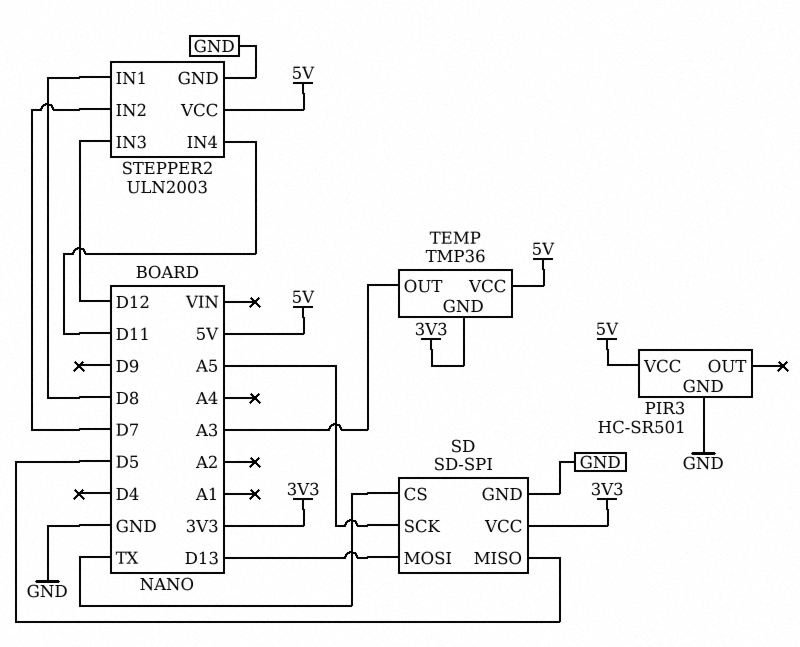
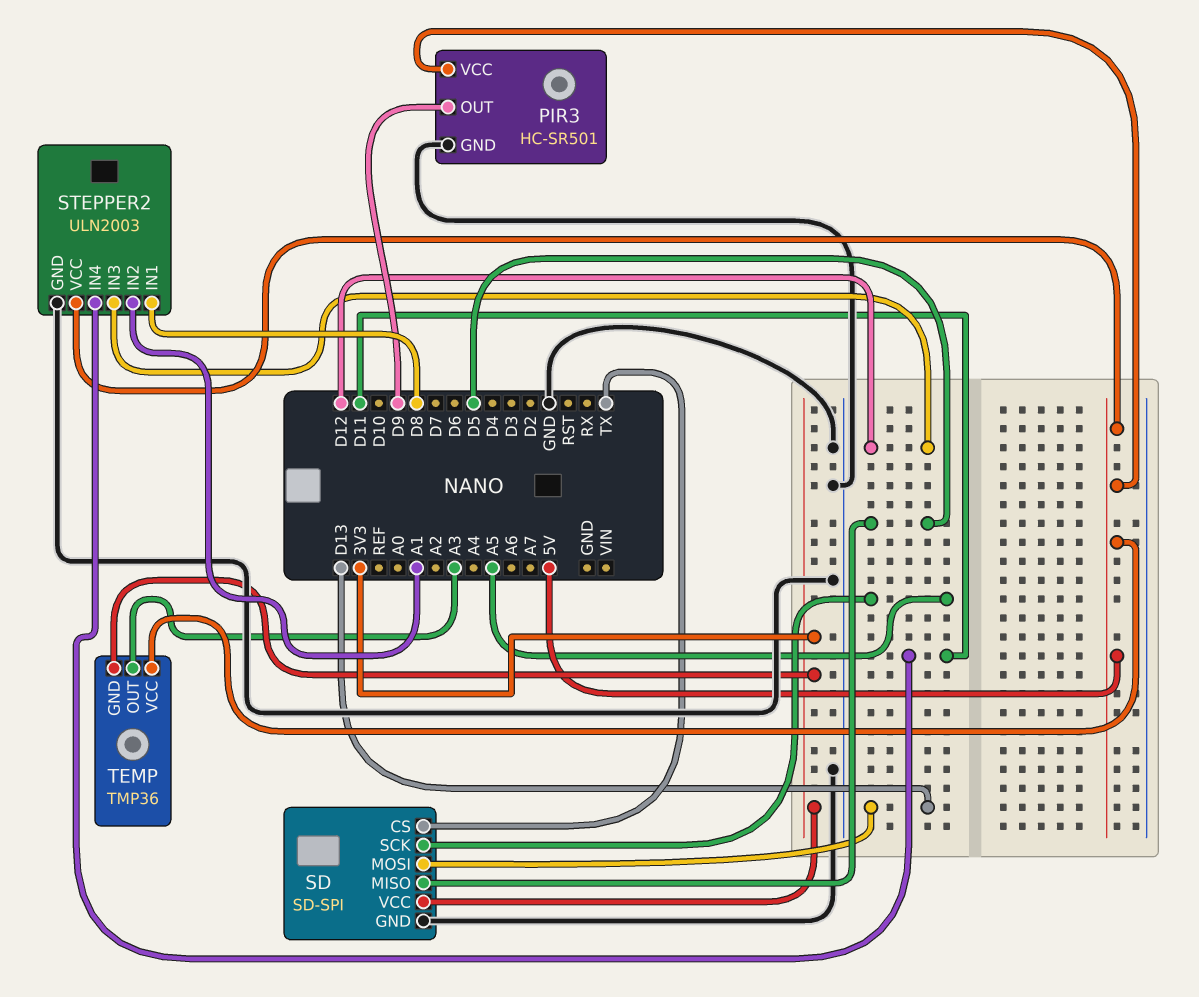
PIR3 pin OUT: none -> D9
STEPPER2 pin IN2: D7 -> A1

